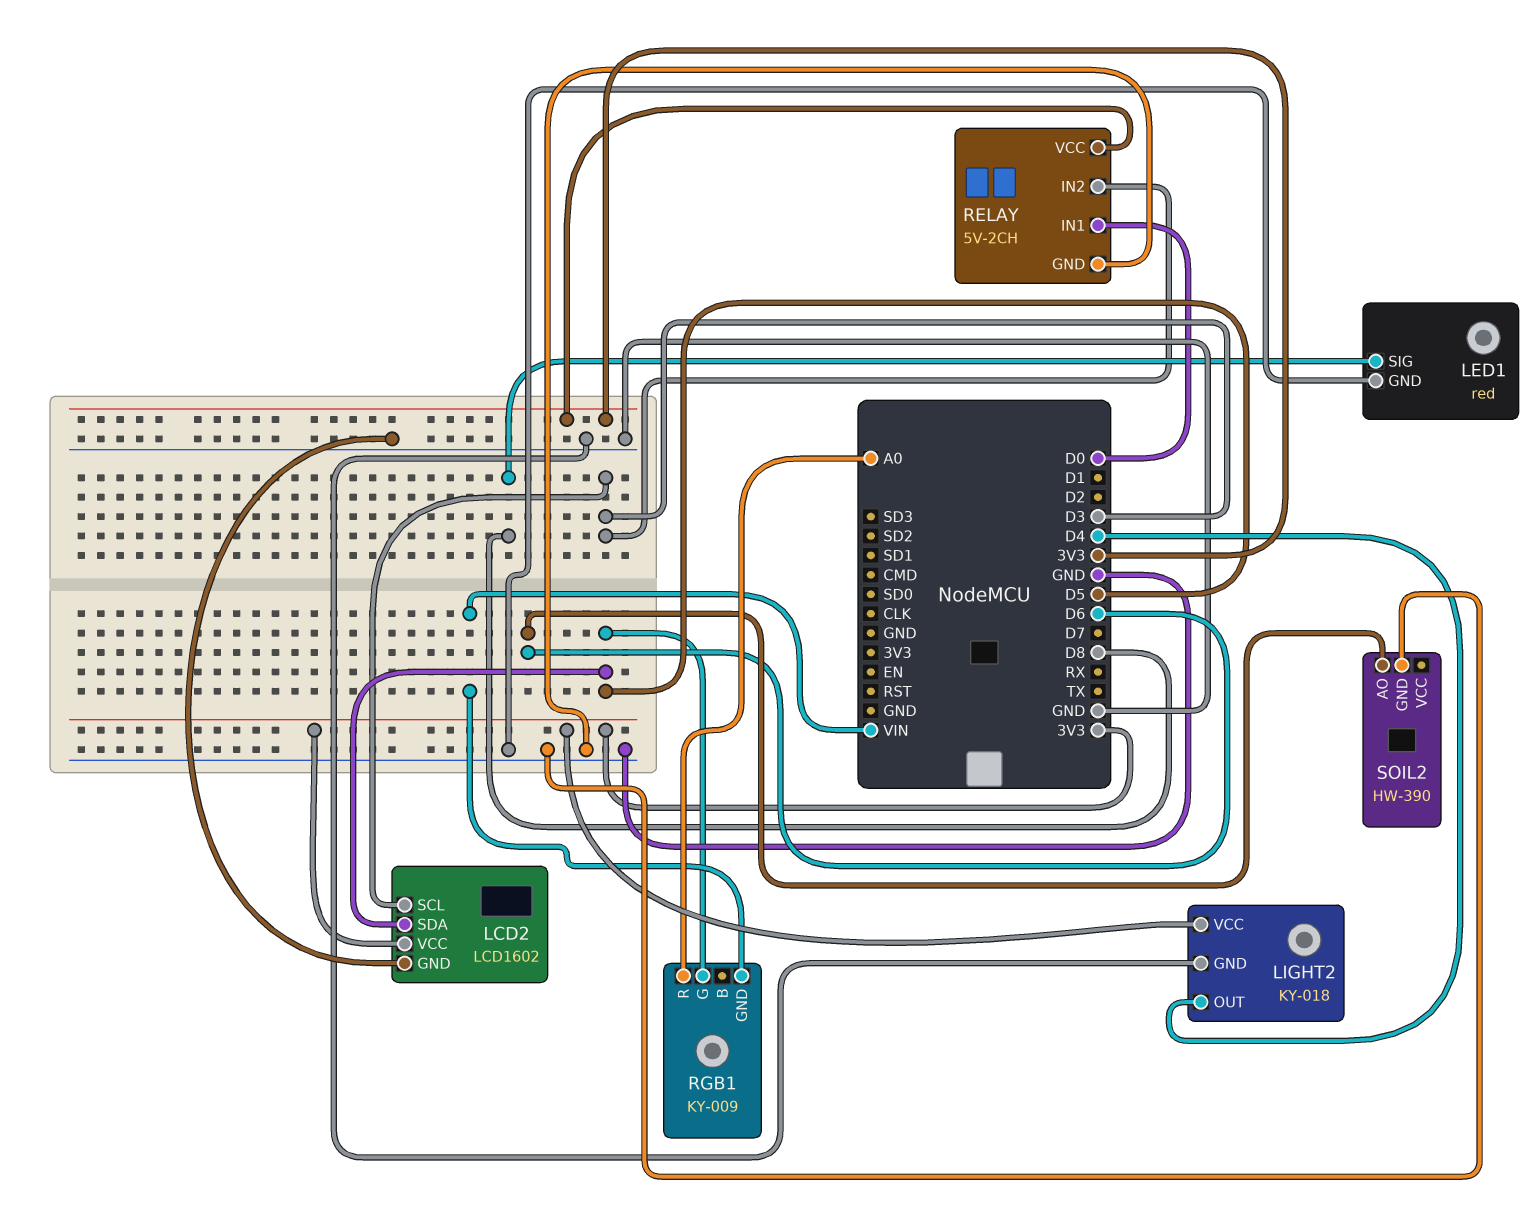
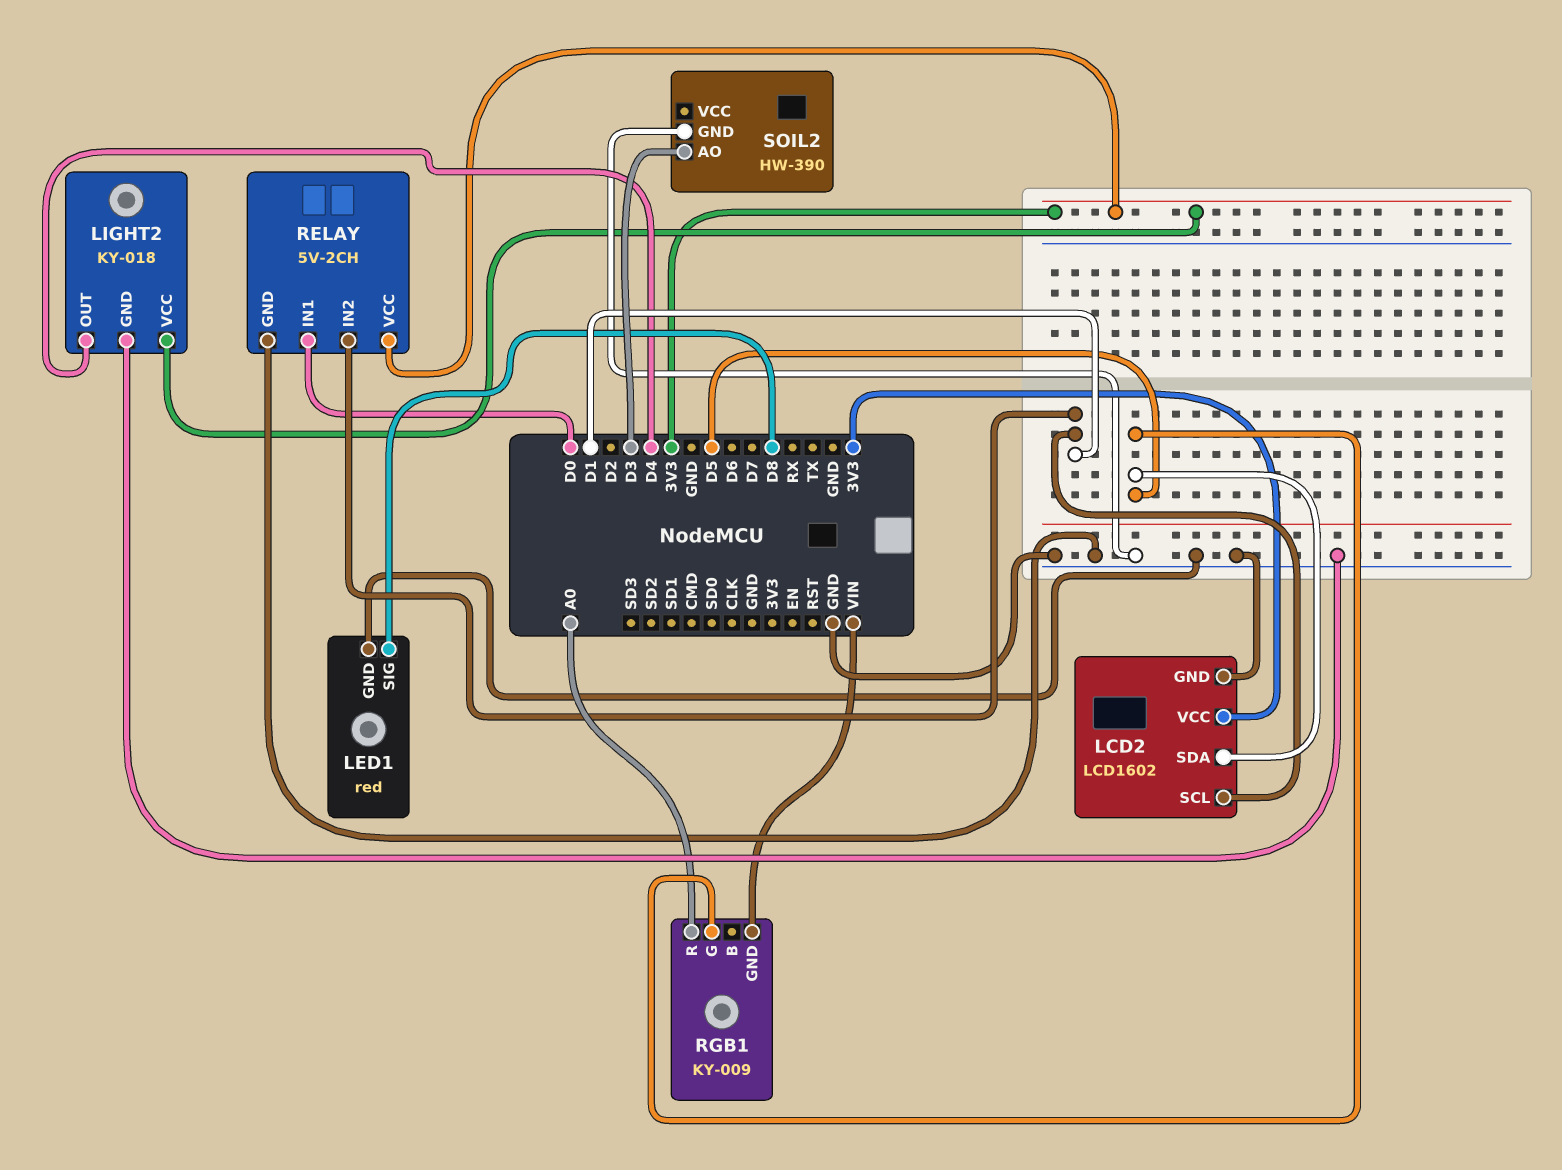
LCD2 pin SCL: D3 -> D1
RELAY pin IN2: D3 -> D1
SOIL2 pin AO: D6 -> D3

